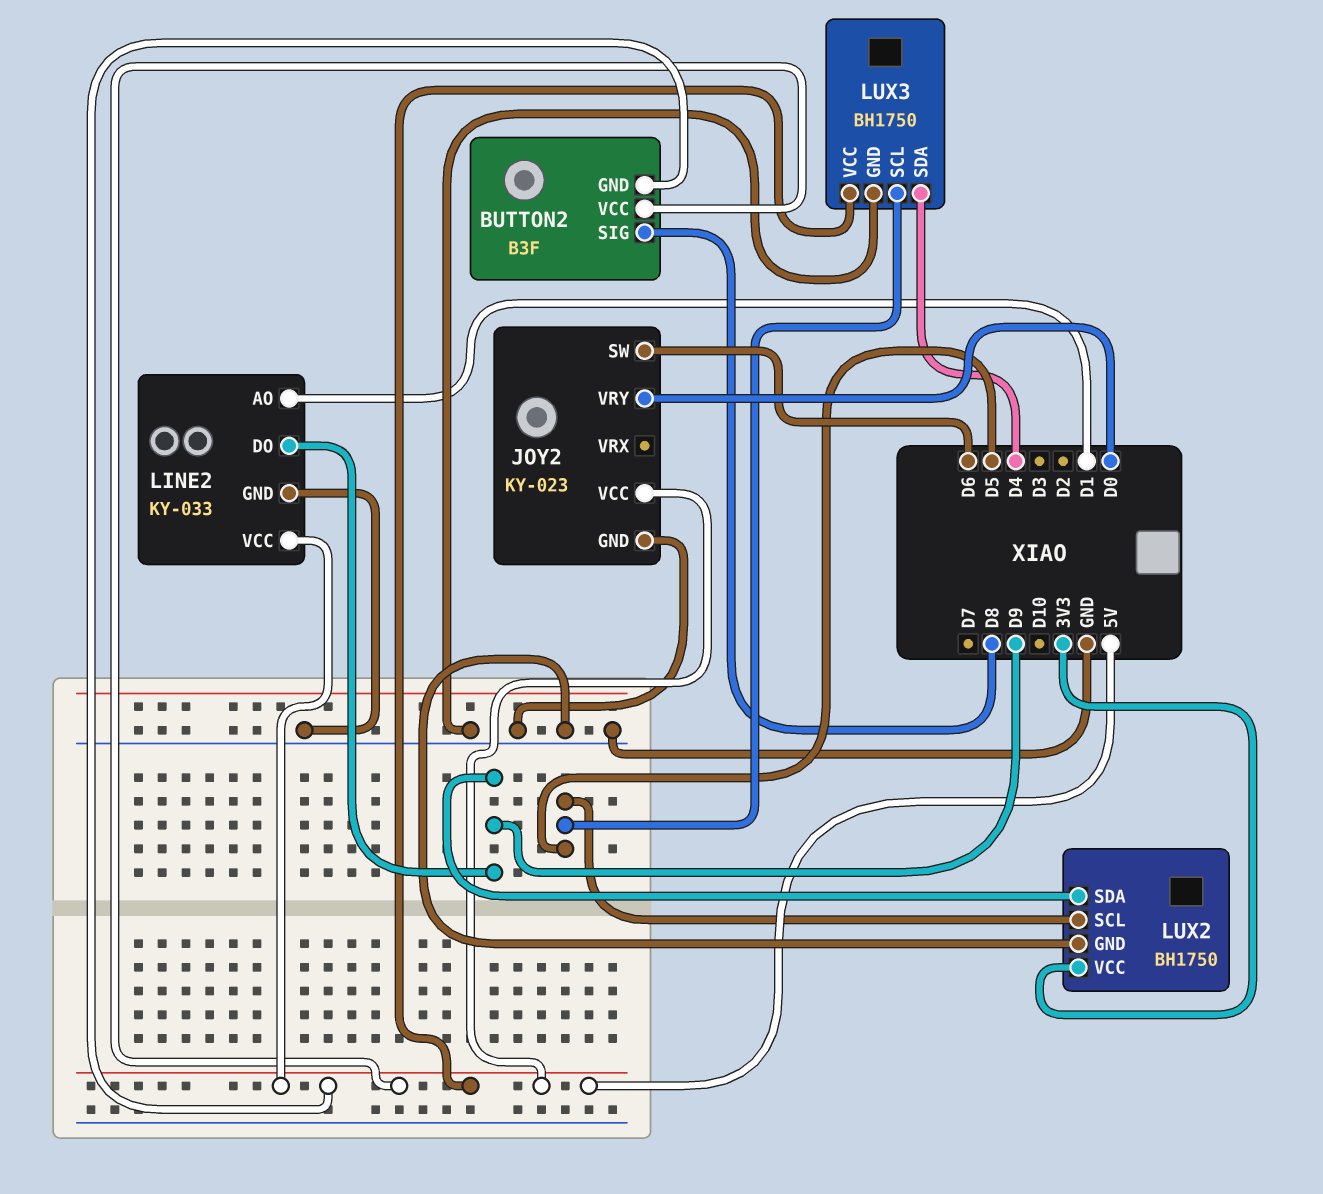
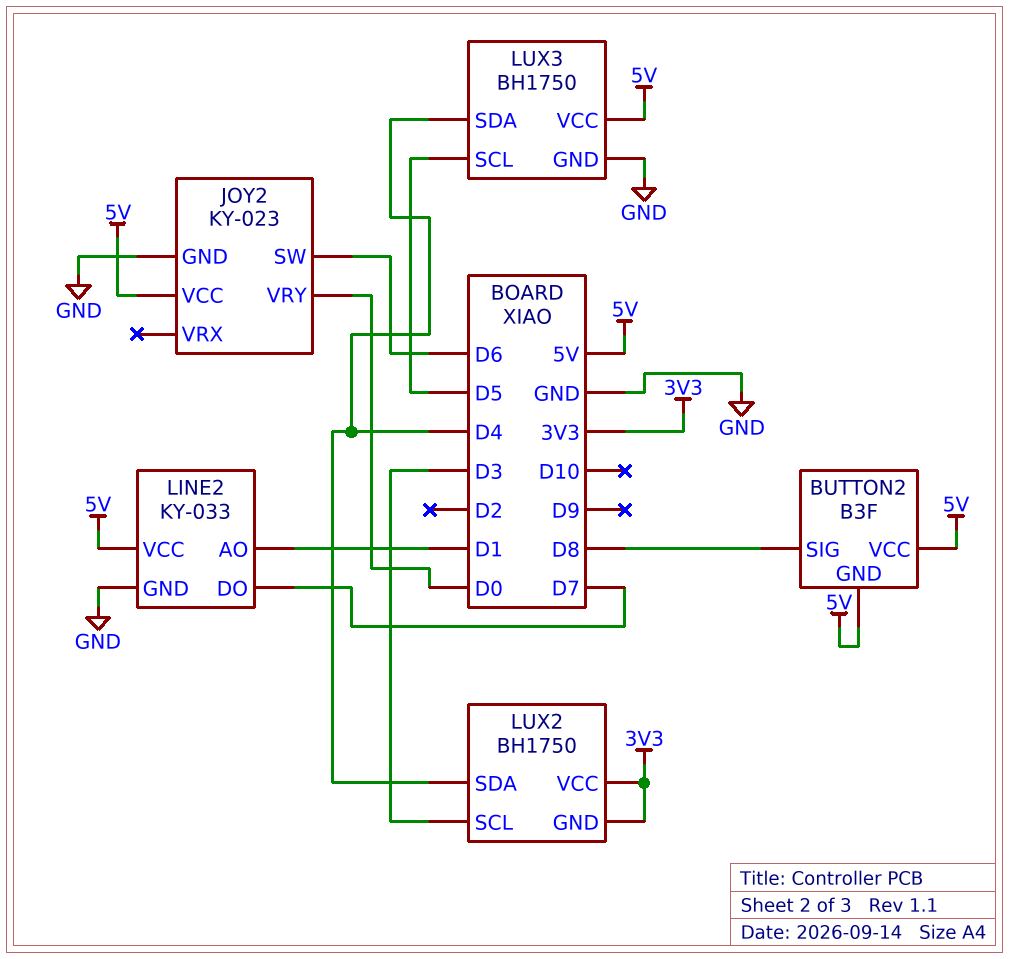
LINE2 pin DO: D9 -> D7
LUX2 pin GND: GND -> 3V3
LUX2 pin SCL: D5 -> D3
LUX2 pin SDA: D9 -> D4

